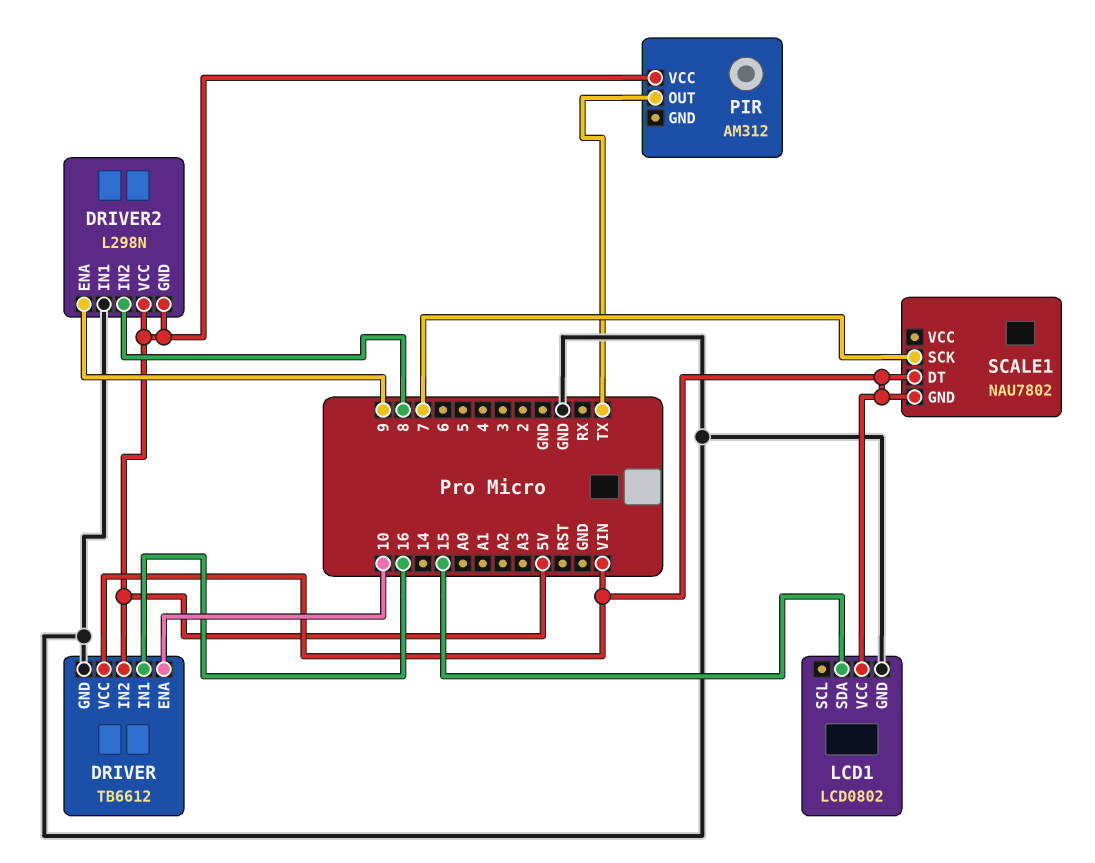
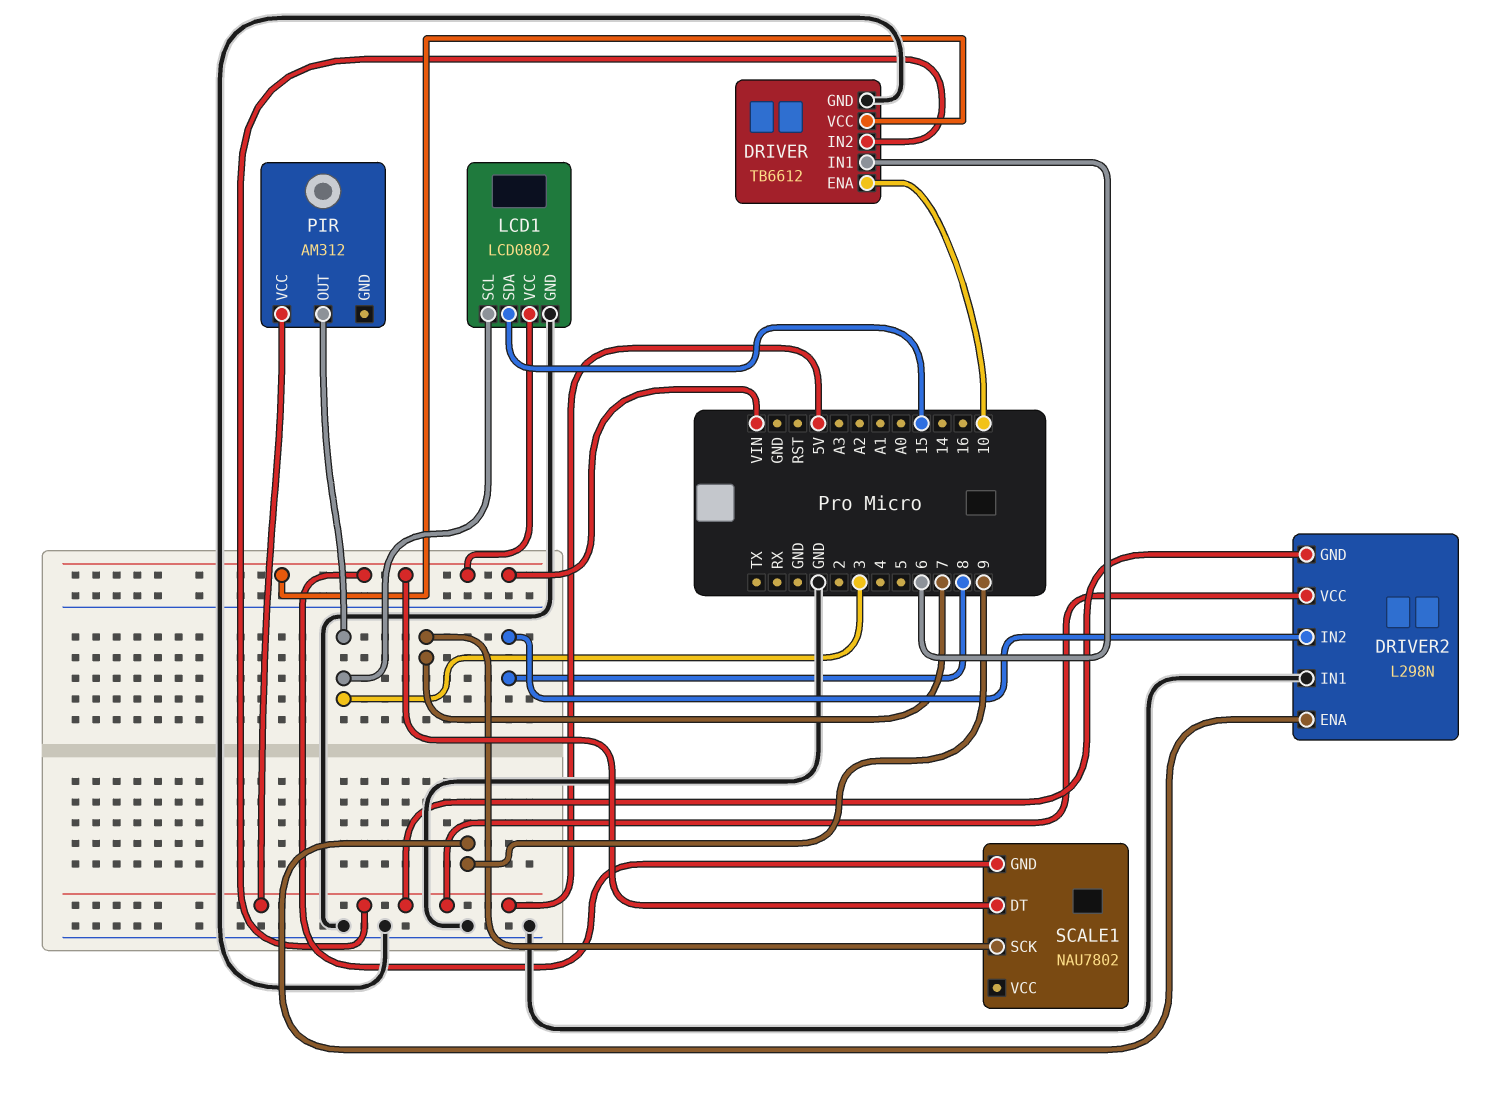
DRIVER pin IN1: 16 -> 6
LCD1 pin SCL: none -> 3
PIR pin OUT: TX -> 3

